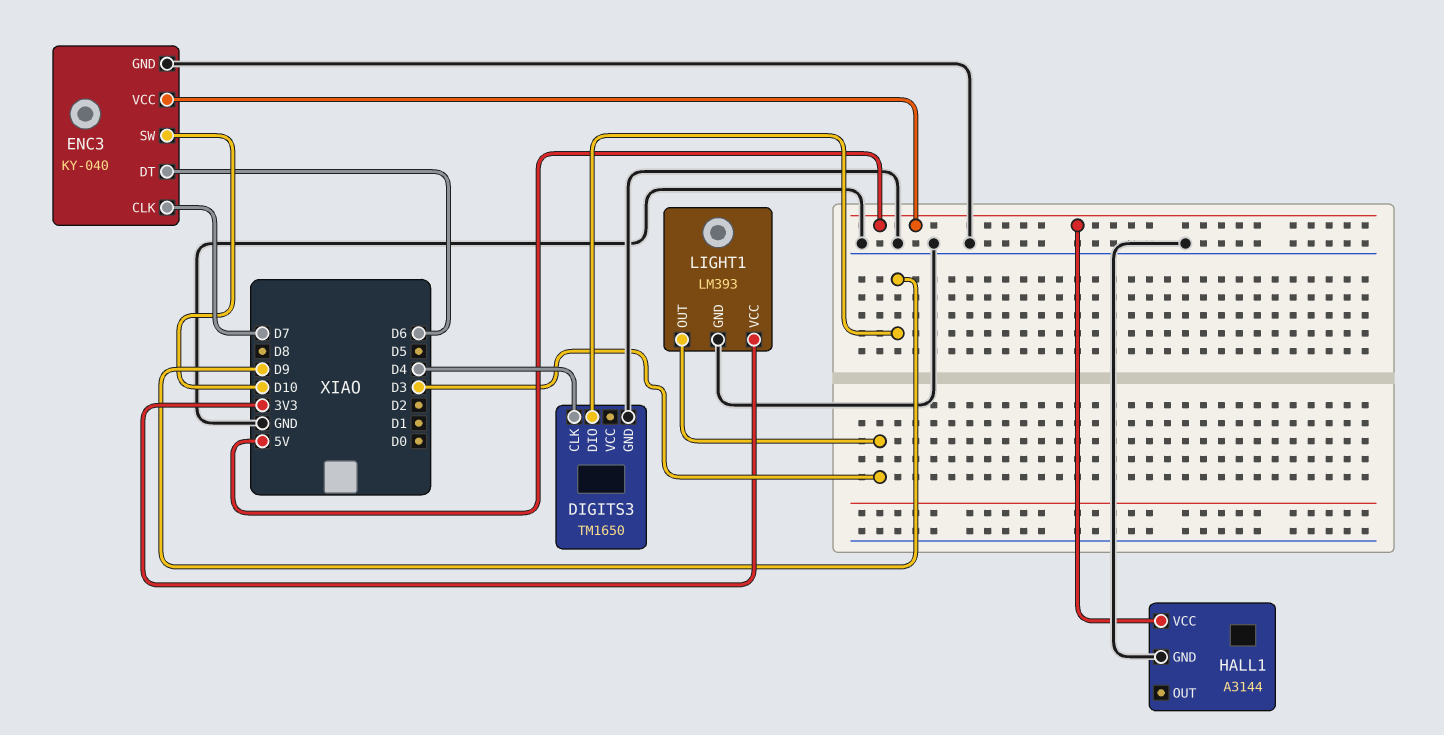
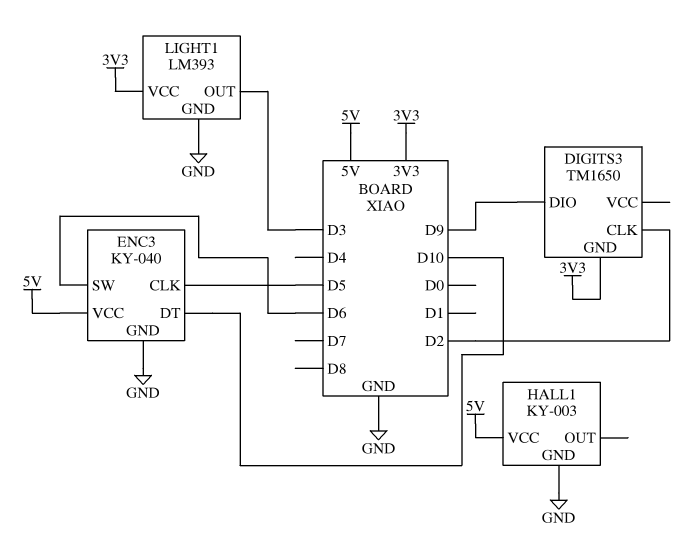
DIGITS3 pin CLK: D4 -> D2
DIGITS3 pin GND: GND -> 3V3
ENC3 pin CLK: D7 -> D5
ENC3 pin DT: D6 -> D10
ENC3 pin SW: D10 -> D6
HALL1: A3144 -> KY-003

